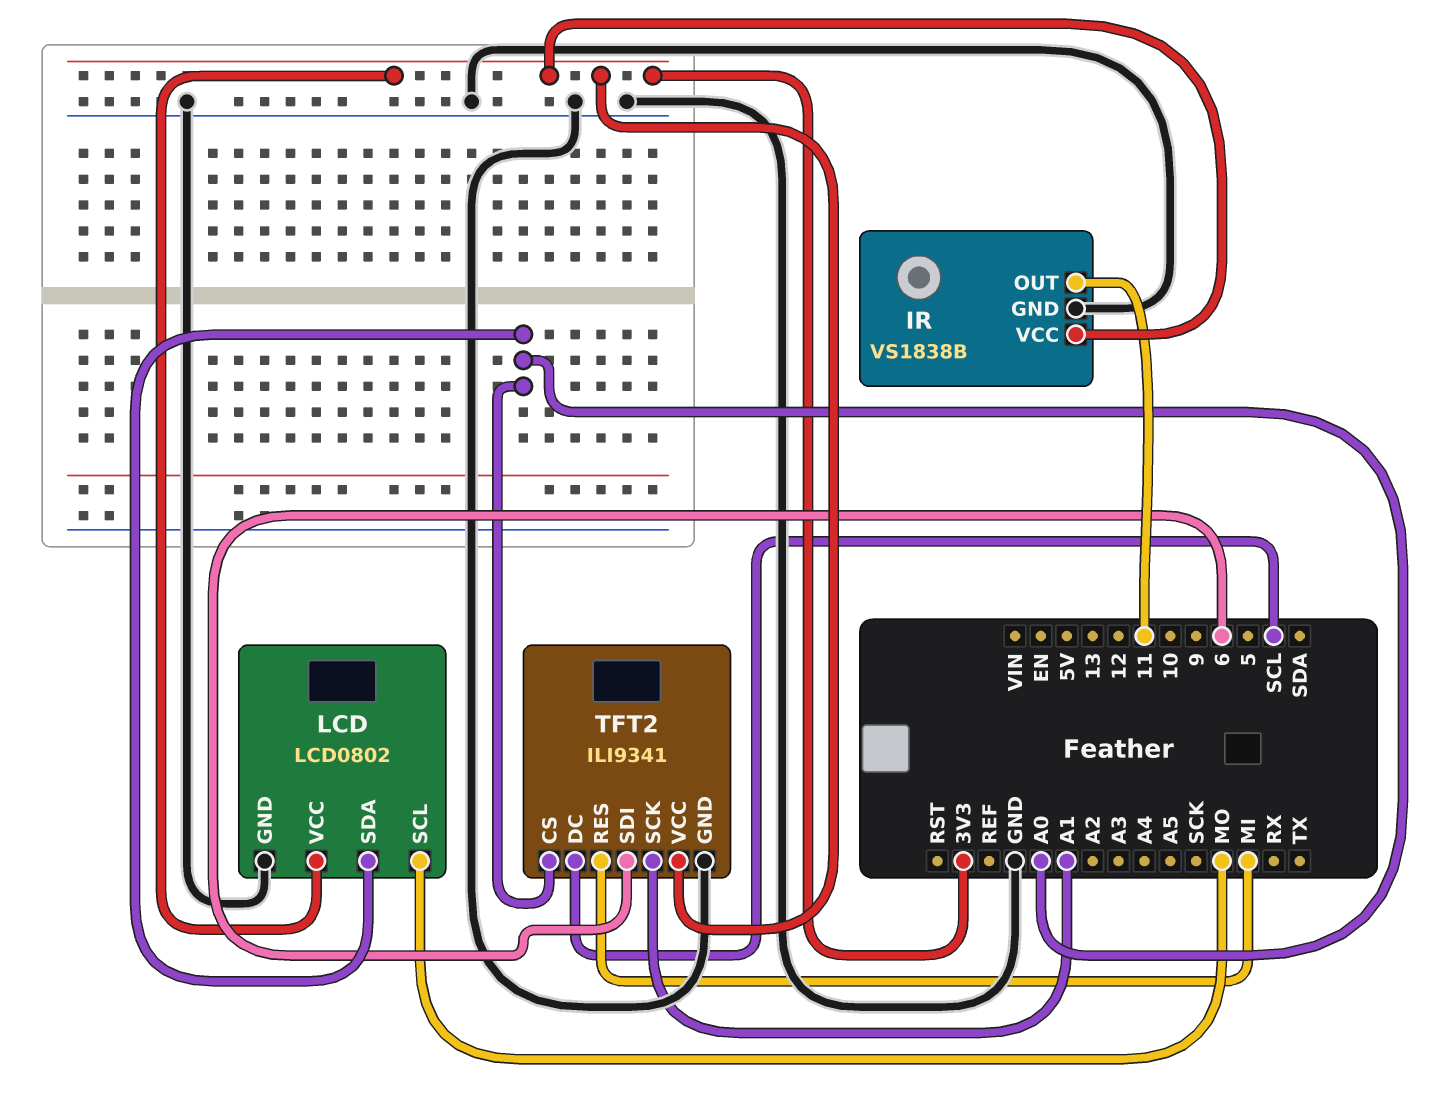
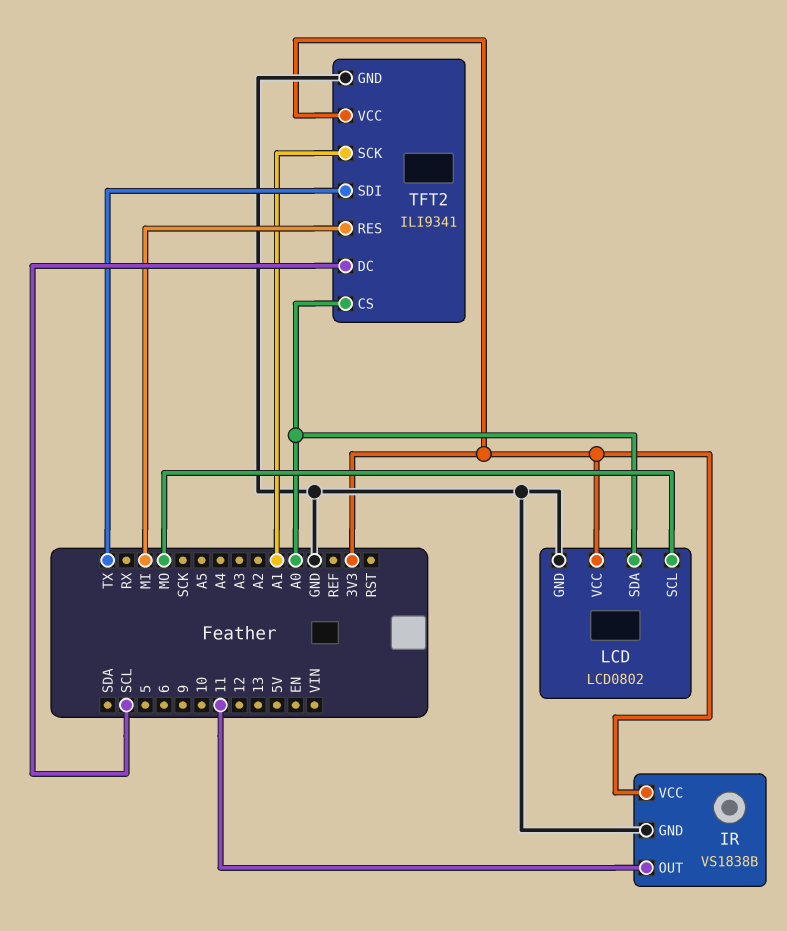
TFT2 pin SDI: 6 -> TX

